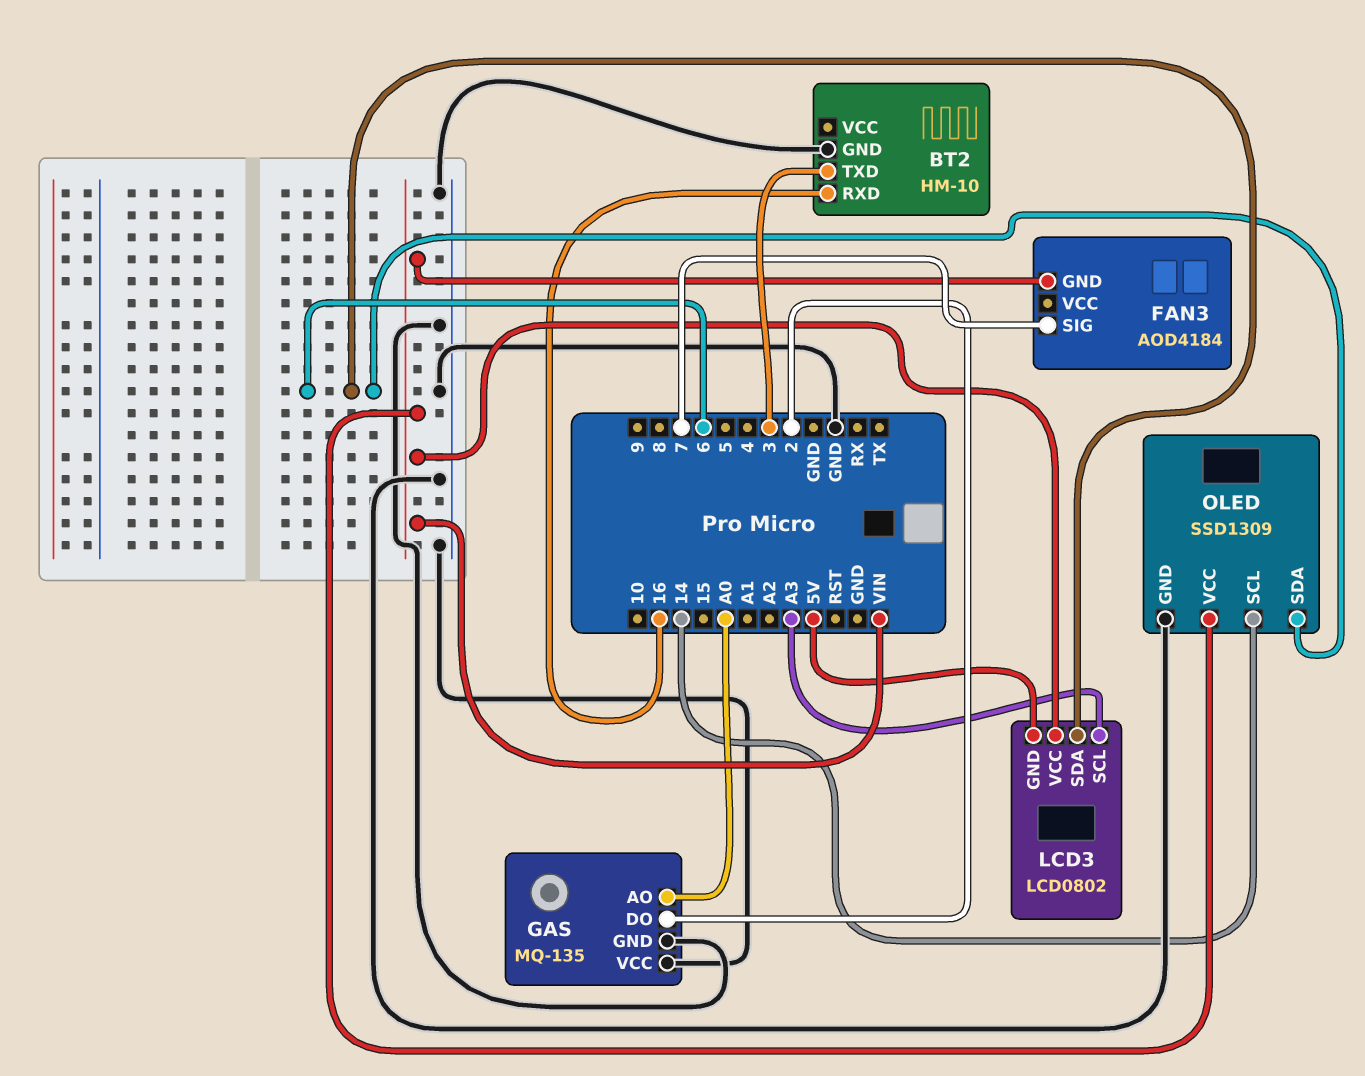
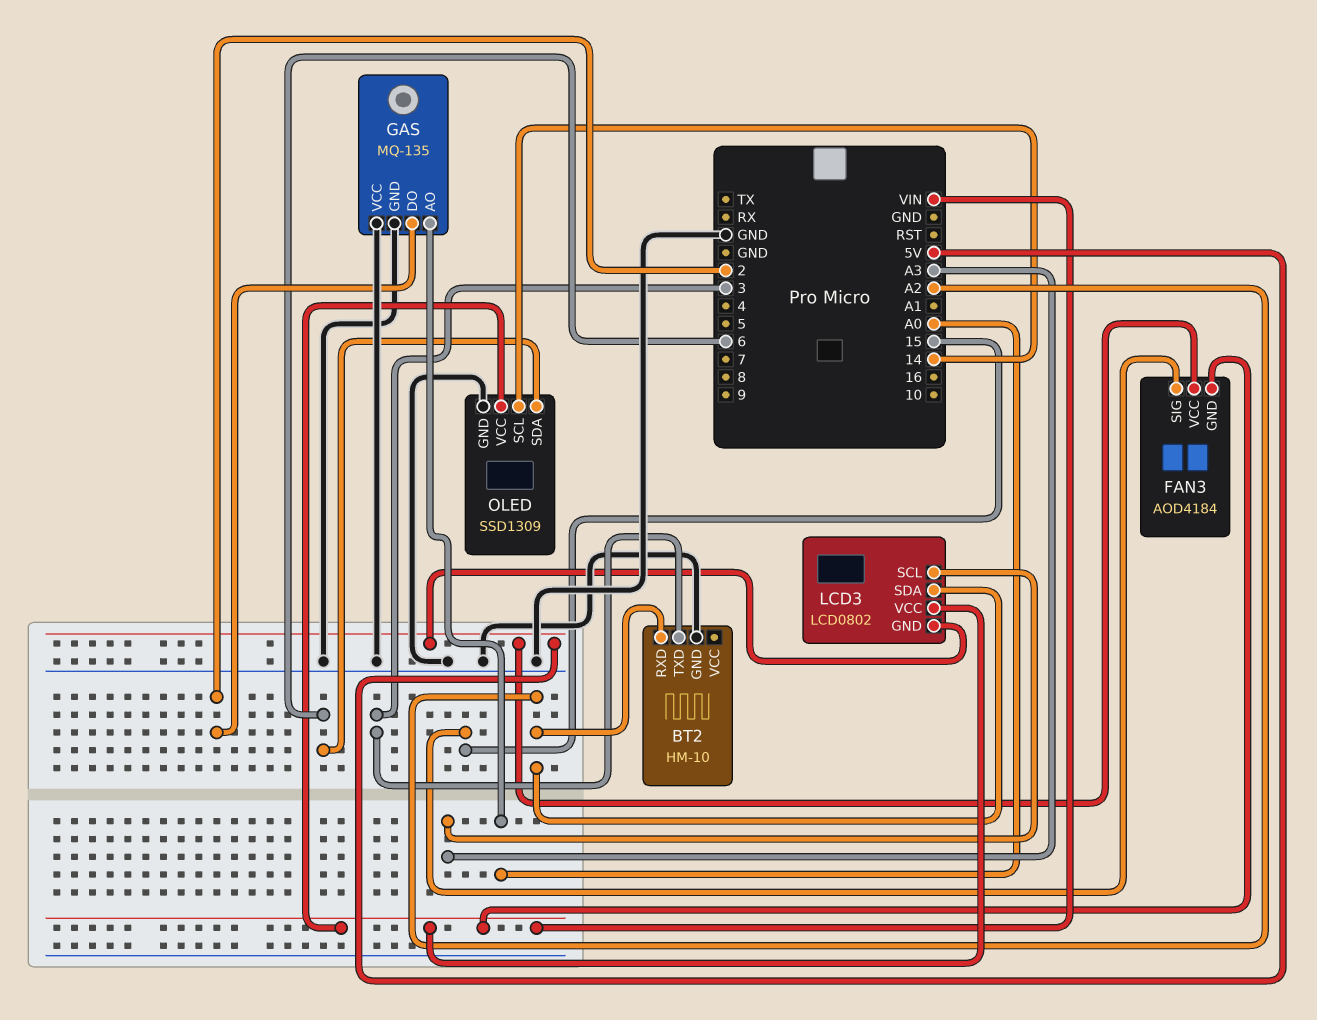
BT2 pin RXD: 16 -> A2
FAN3 pin SIG: 7 -> 15
FAN3 pin VCC: none -> 5V
LCD3 pin SDA: 6 -> A2

